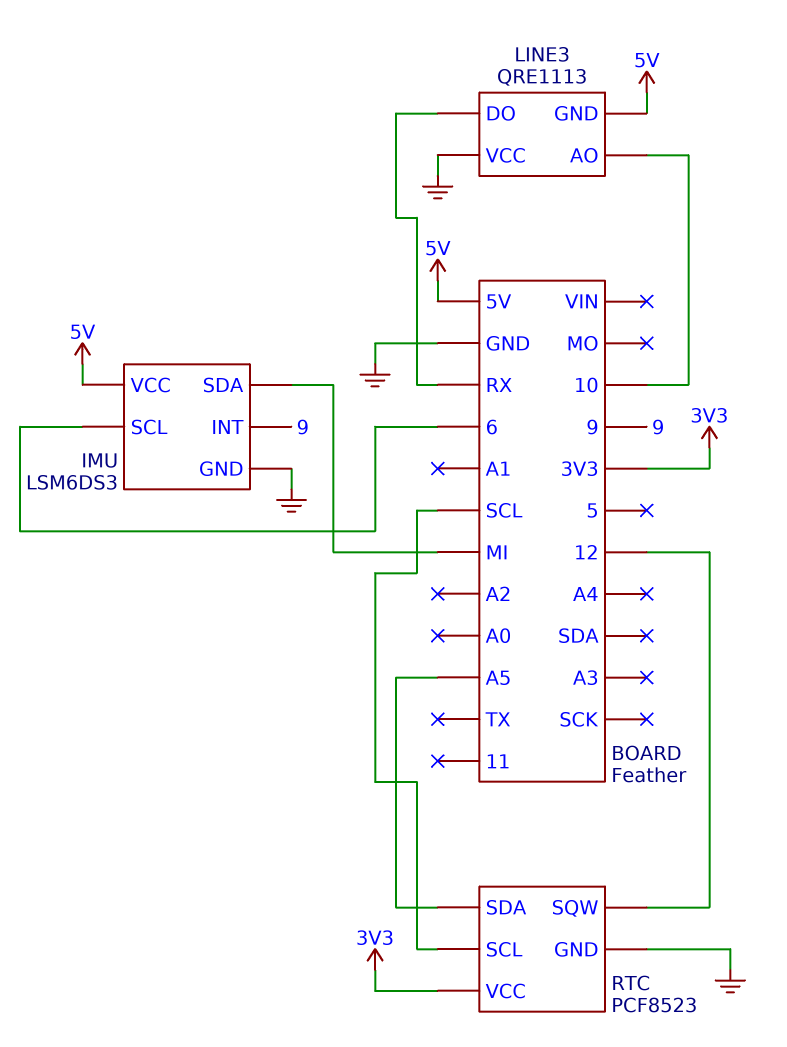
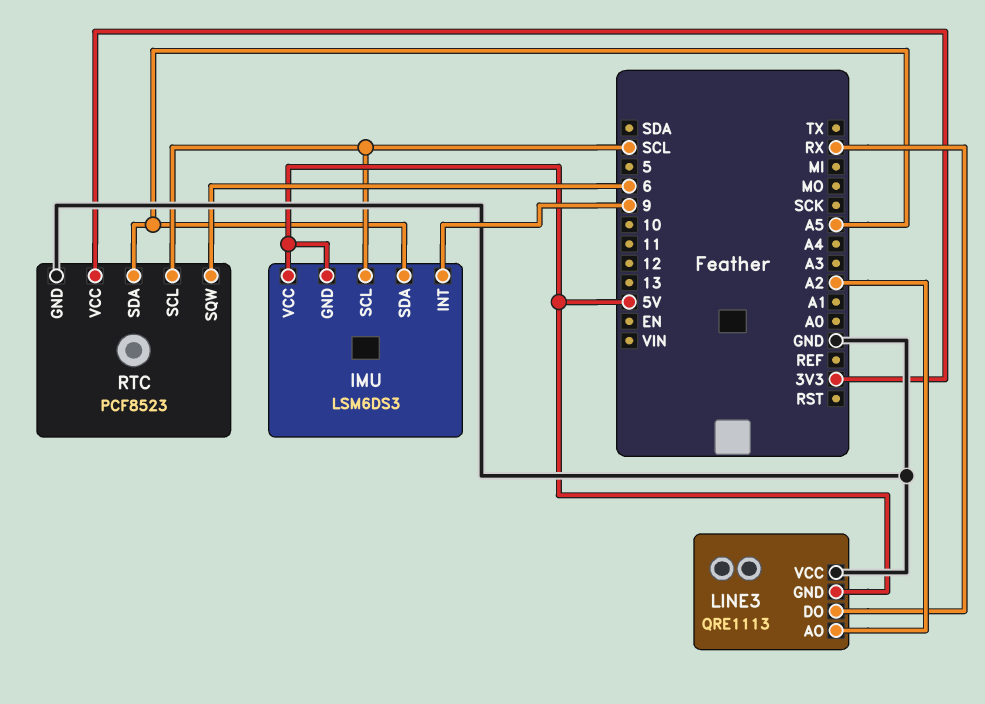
IMU pin GND: GND -> 5V
IMU pin SCL: 6 -> SCL
IMU pin SDA: MI -> A5
LINE3 pin AO: 10 -> A2
RTC pin SQW: 12 -> 6

